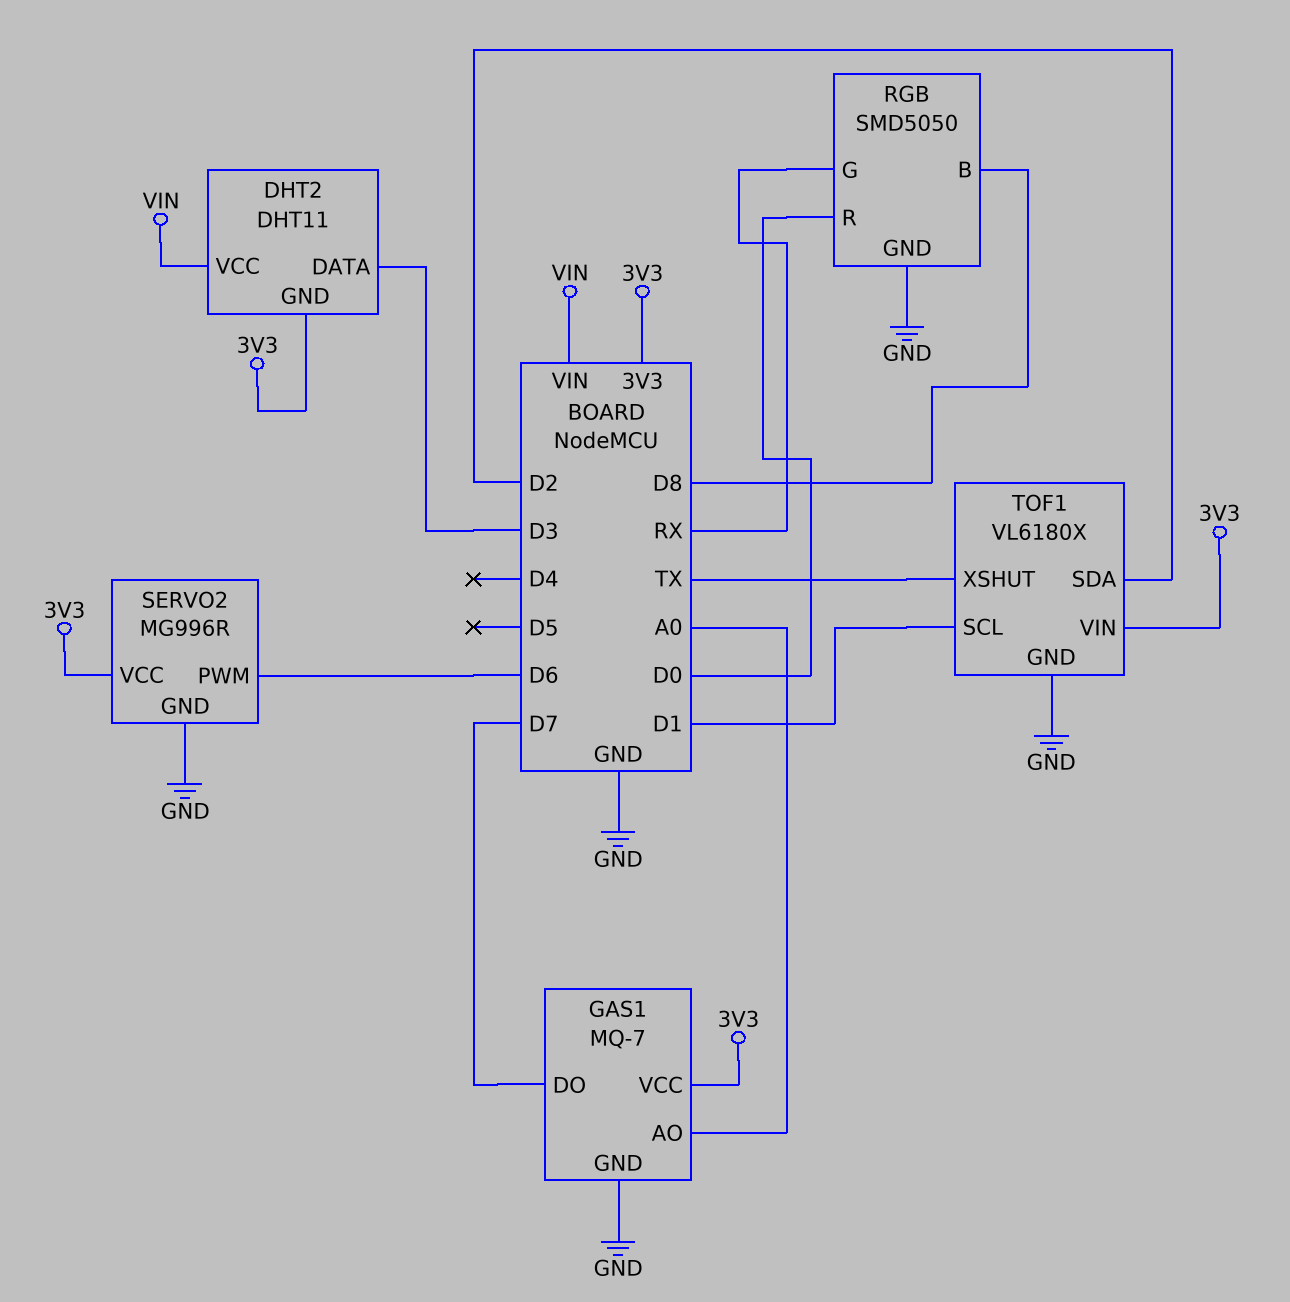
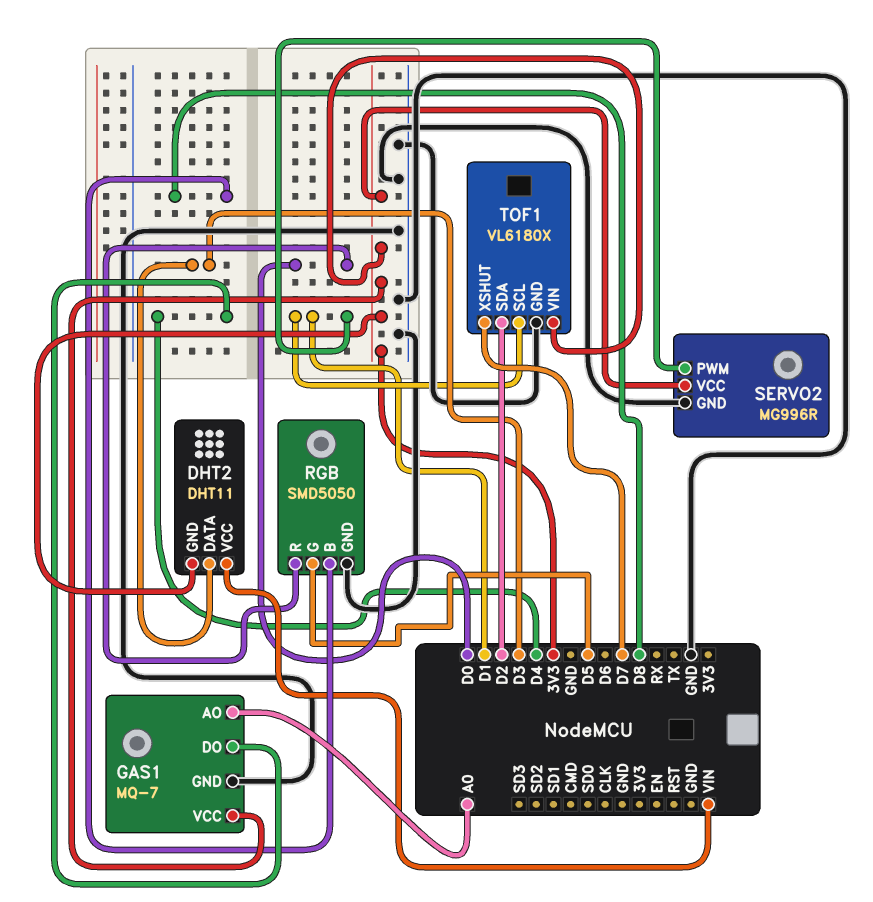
GAS1 pin DO: D7 -> D4
RGB pin G: RX -> D5
SERVO2 pin PWM: D6 -> D1
TOF1 pin XSHUT: TX -> D7

